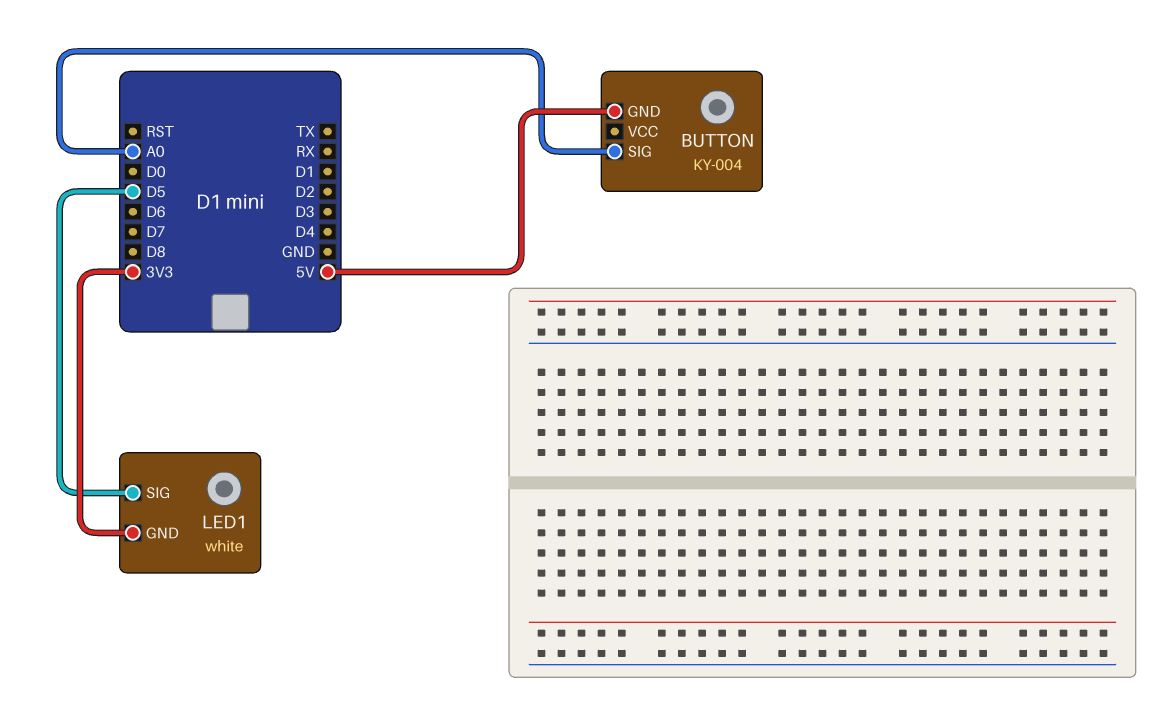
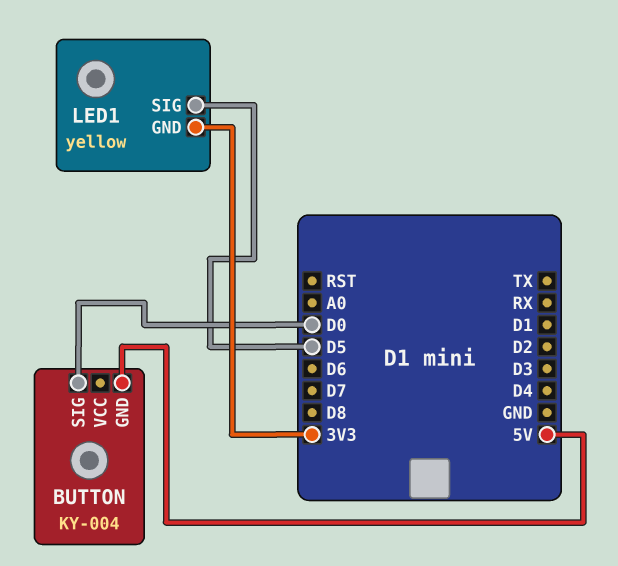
BUTTON pin SIG: A0 -> D0
LED1: white -> yellow

